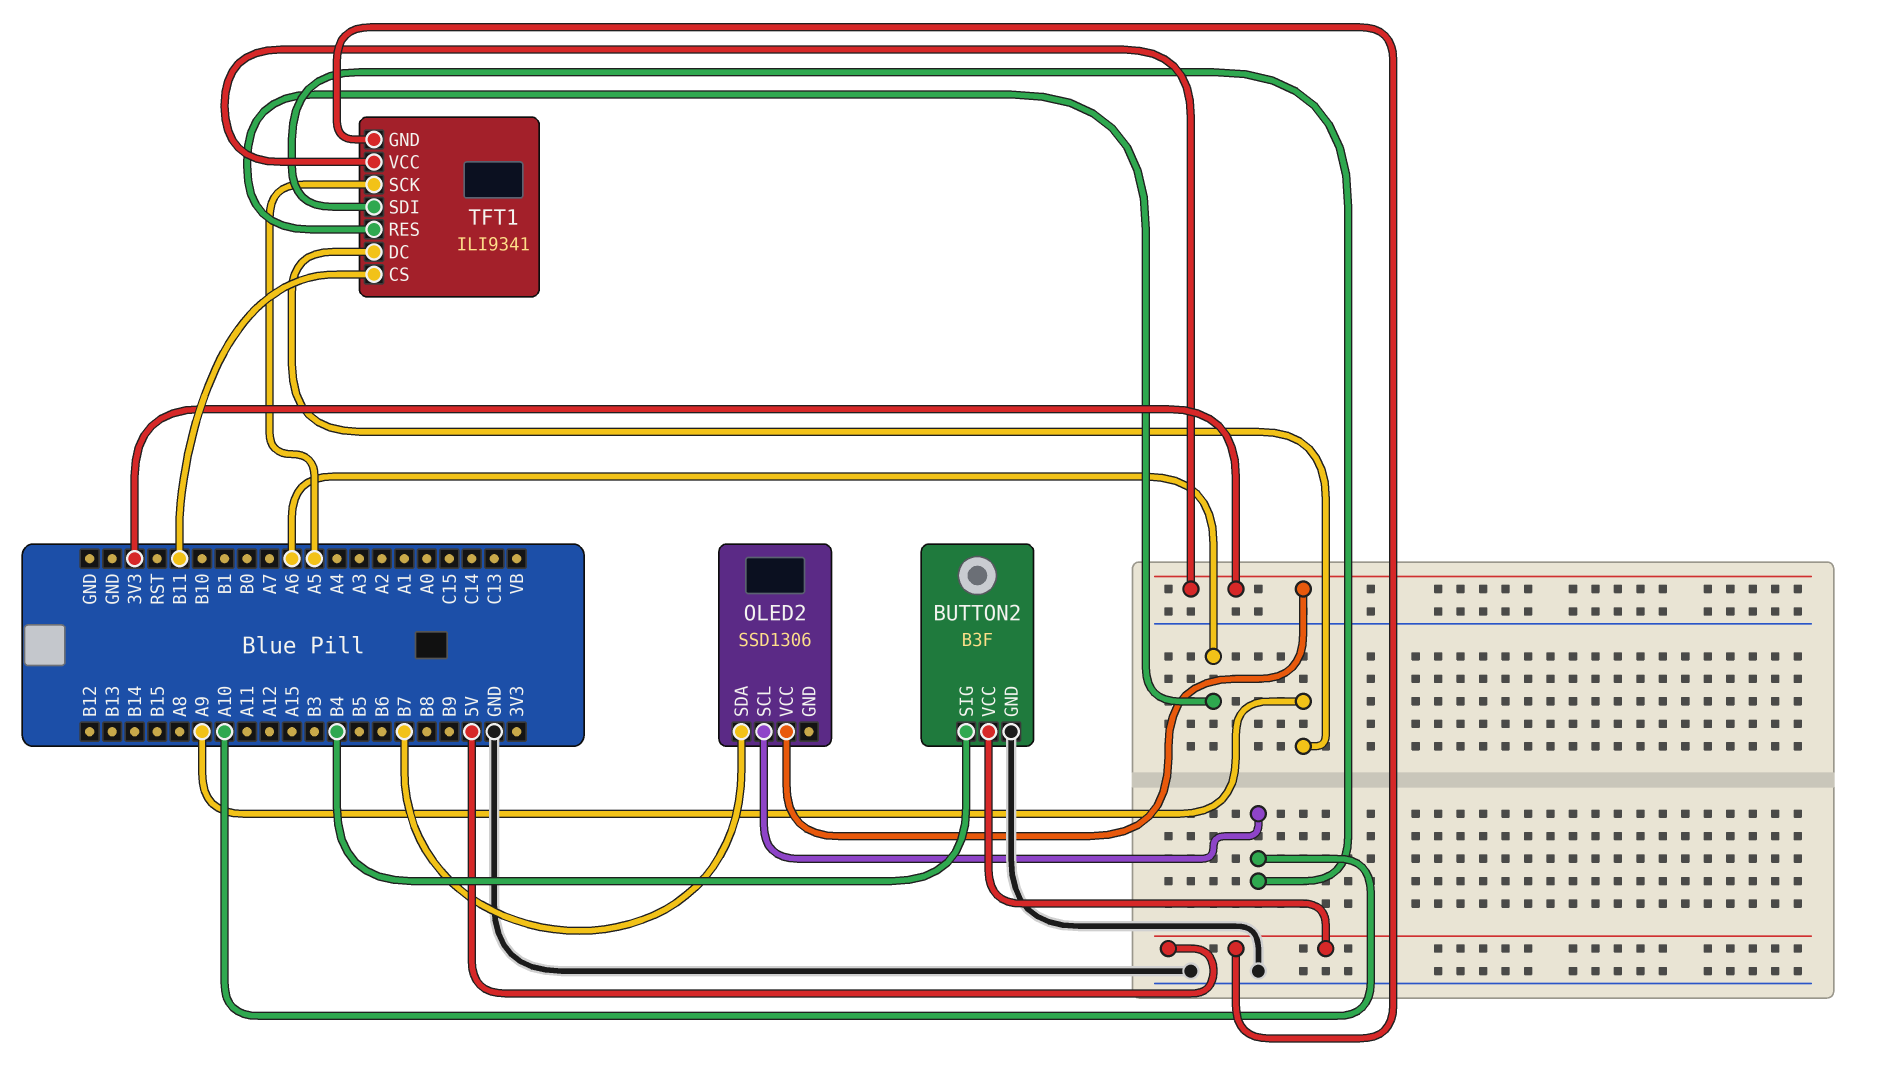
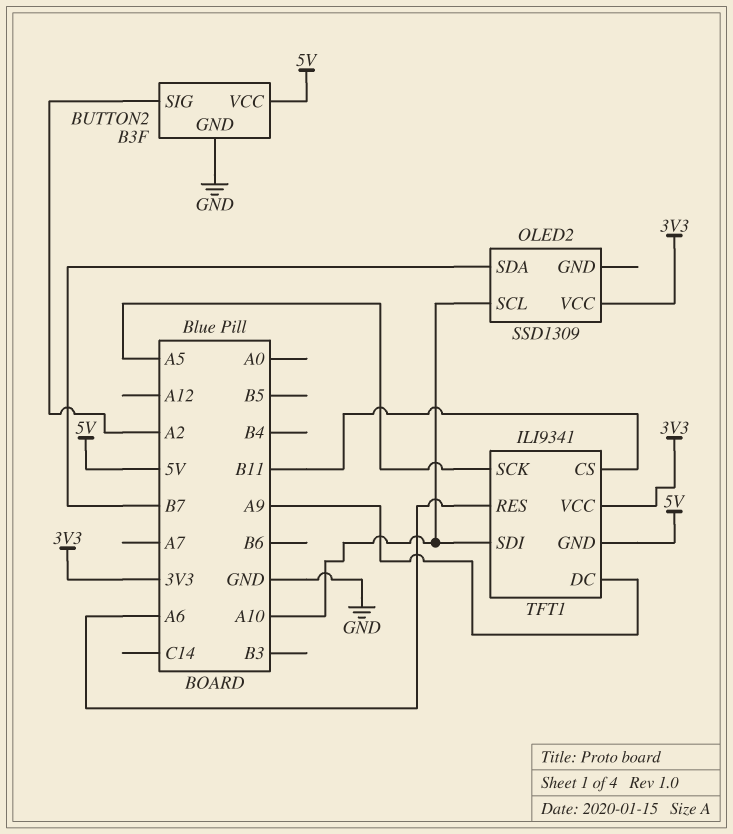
BUTTON2 pin SIG: B4 -> A2
OLED2: SSD1306 -> SSD1309

